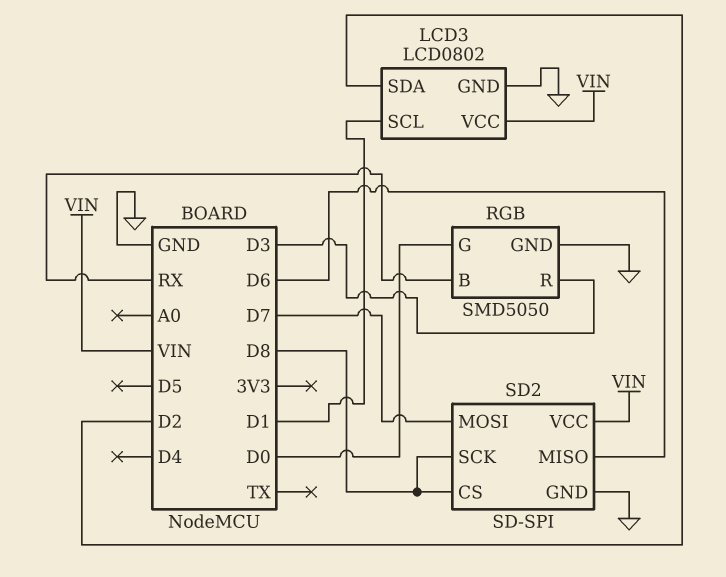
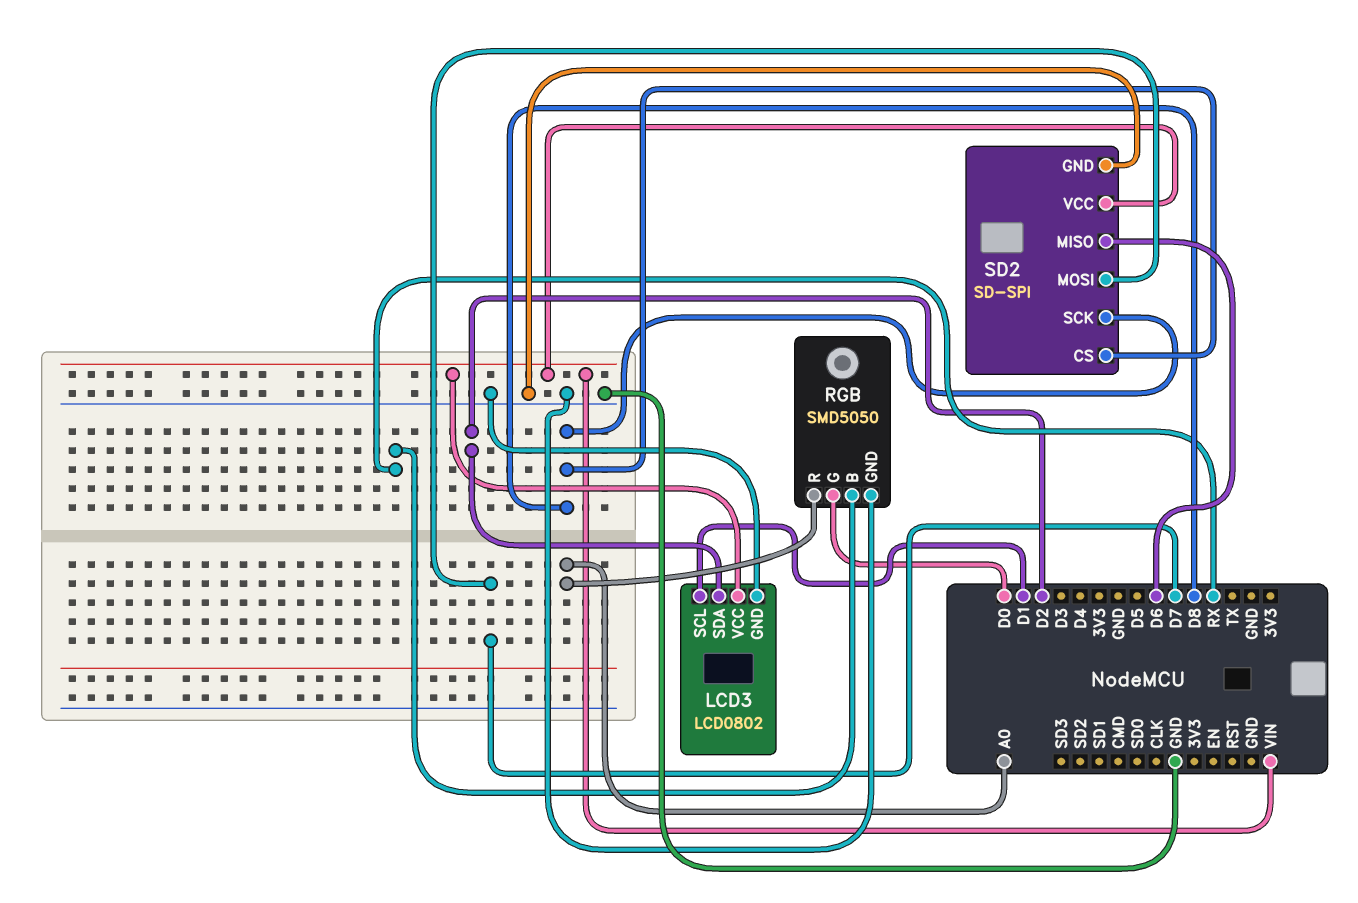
RGB pin R: D3 -> A0

